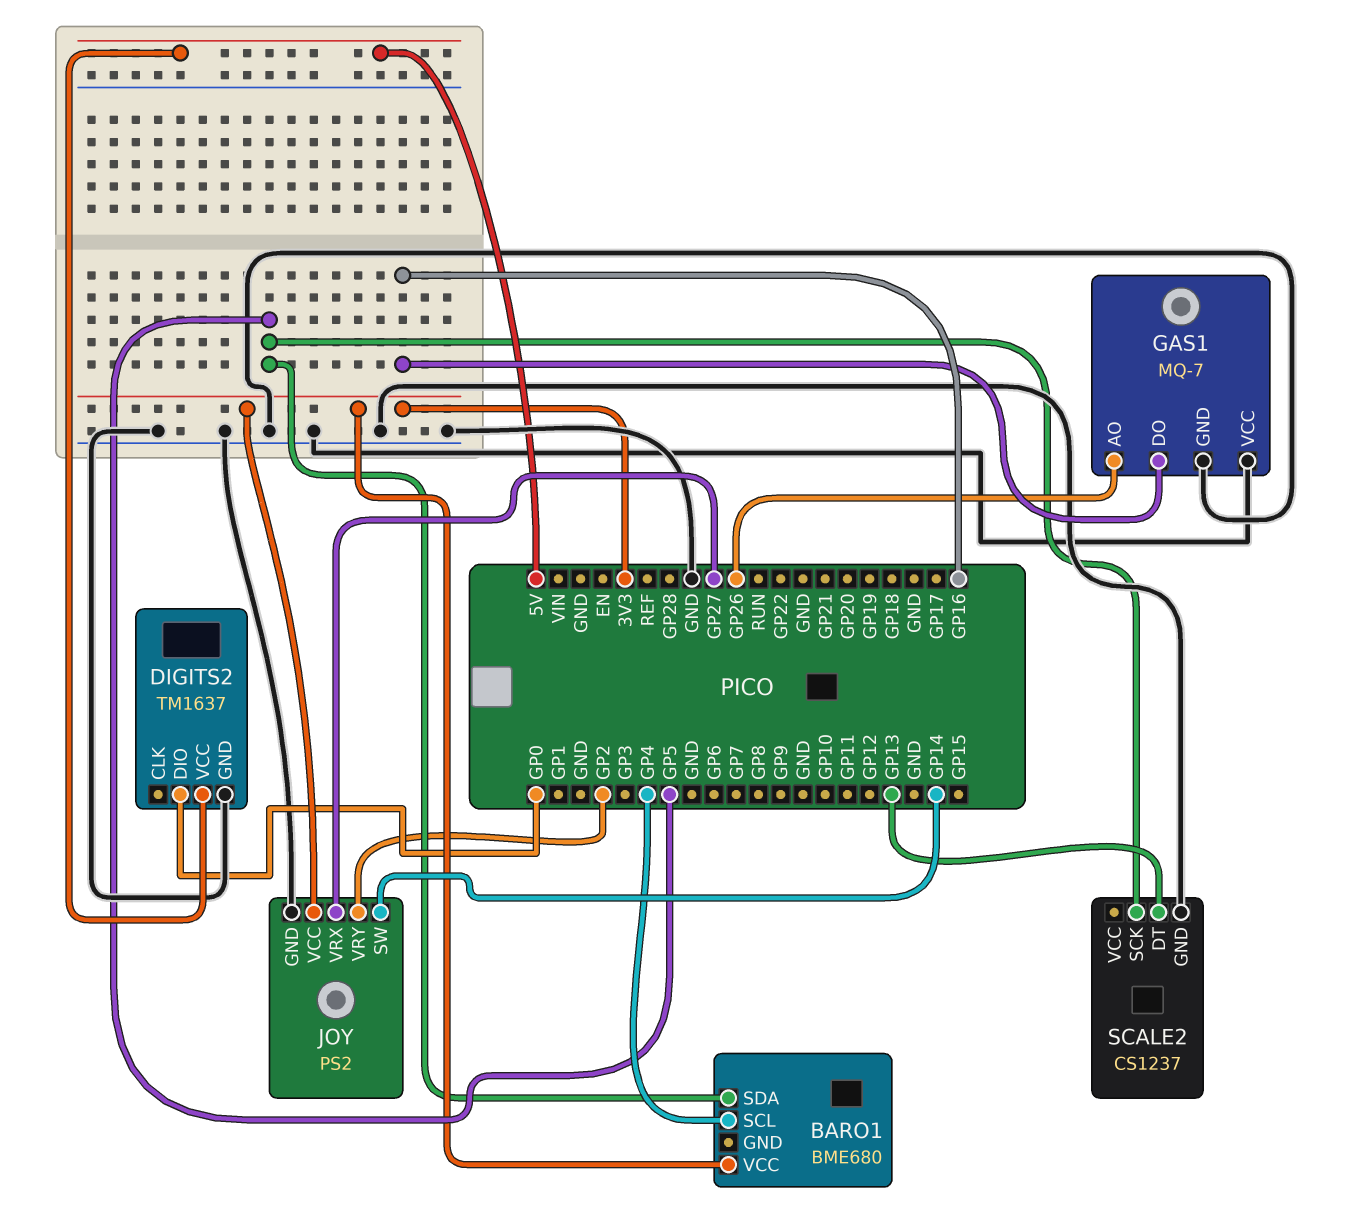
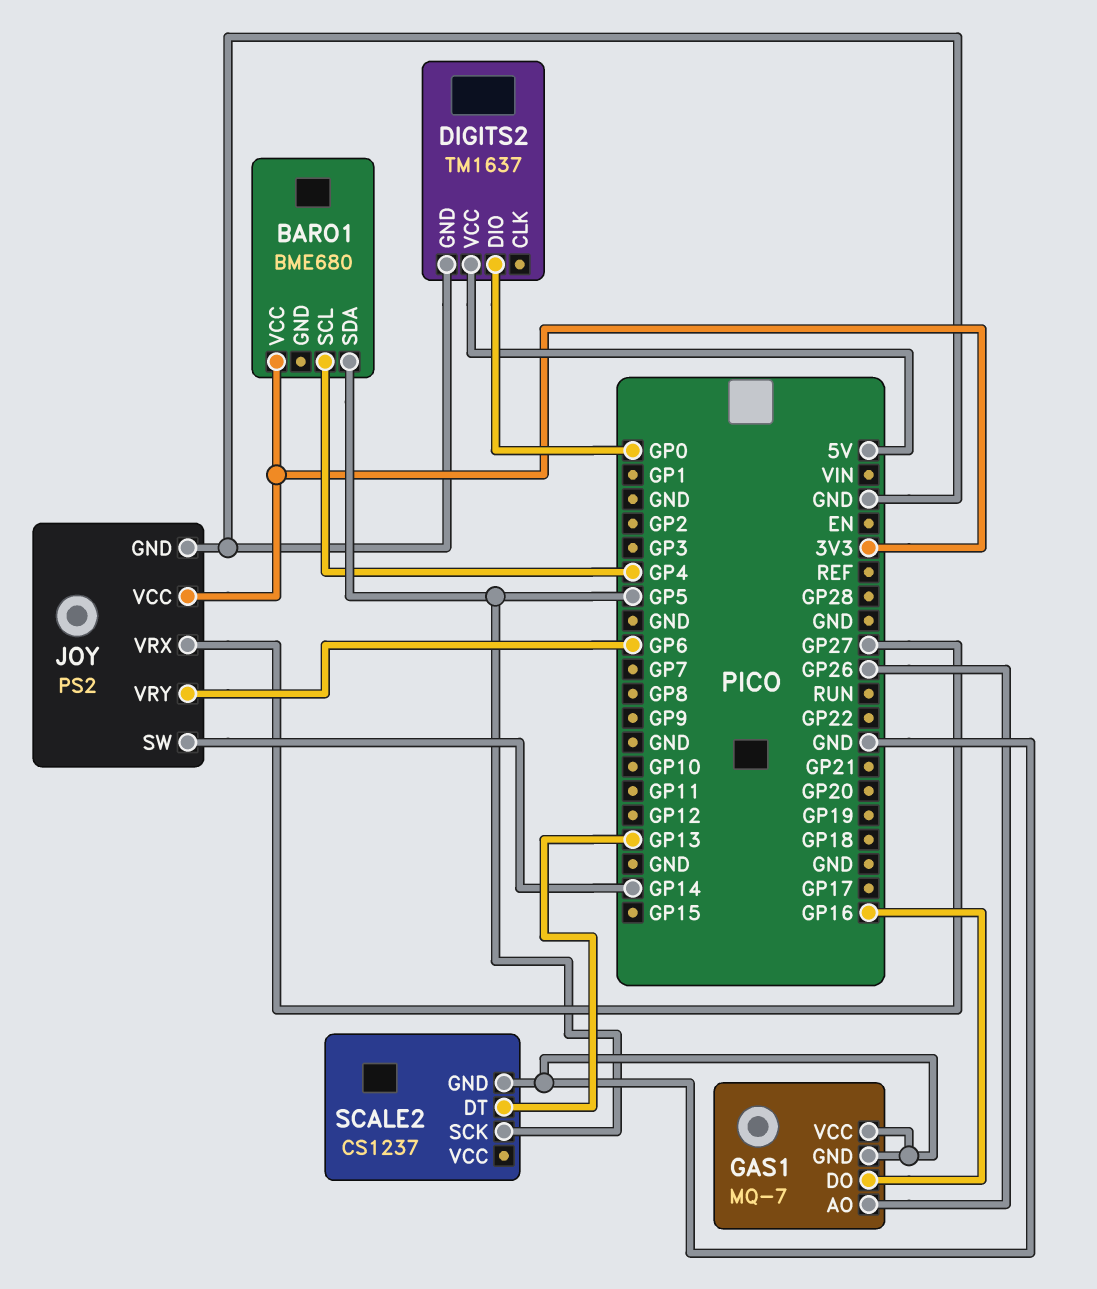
JOY pin VRY: GP2 -> GP6

